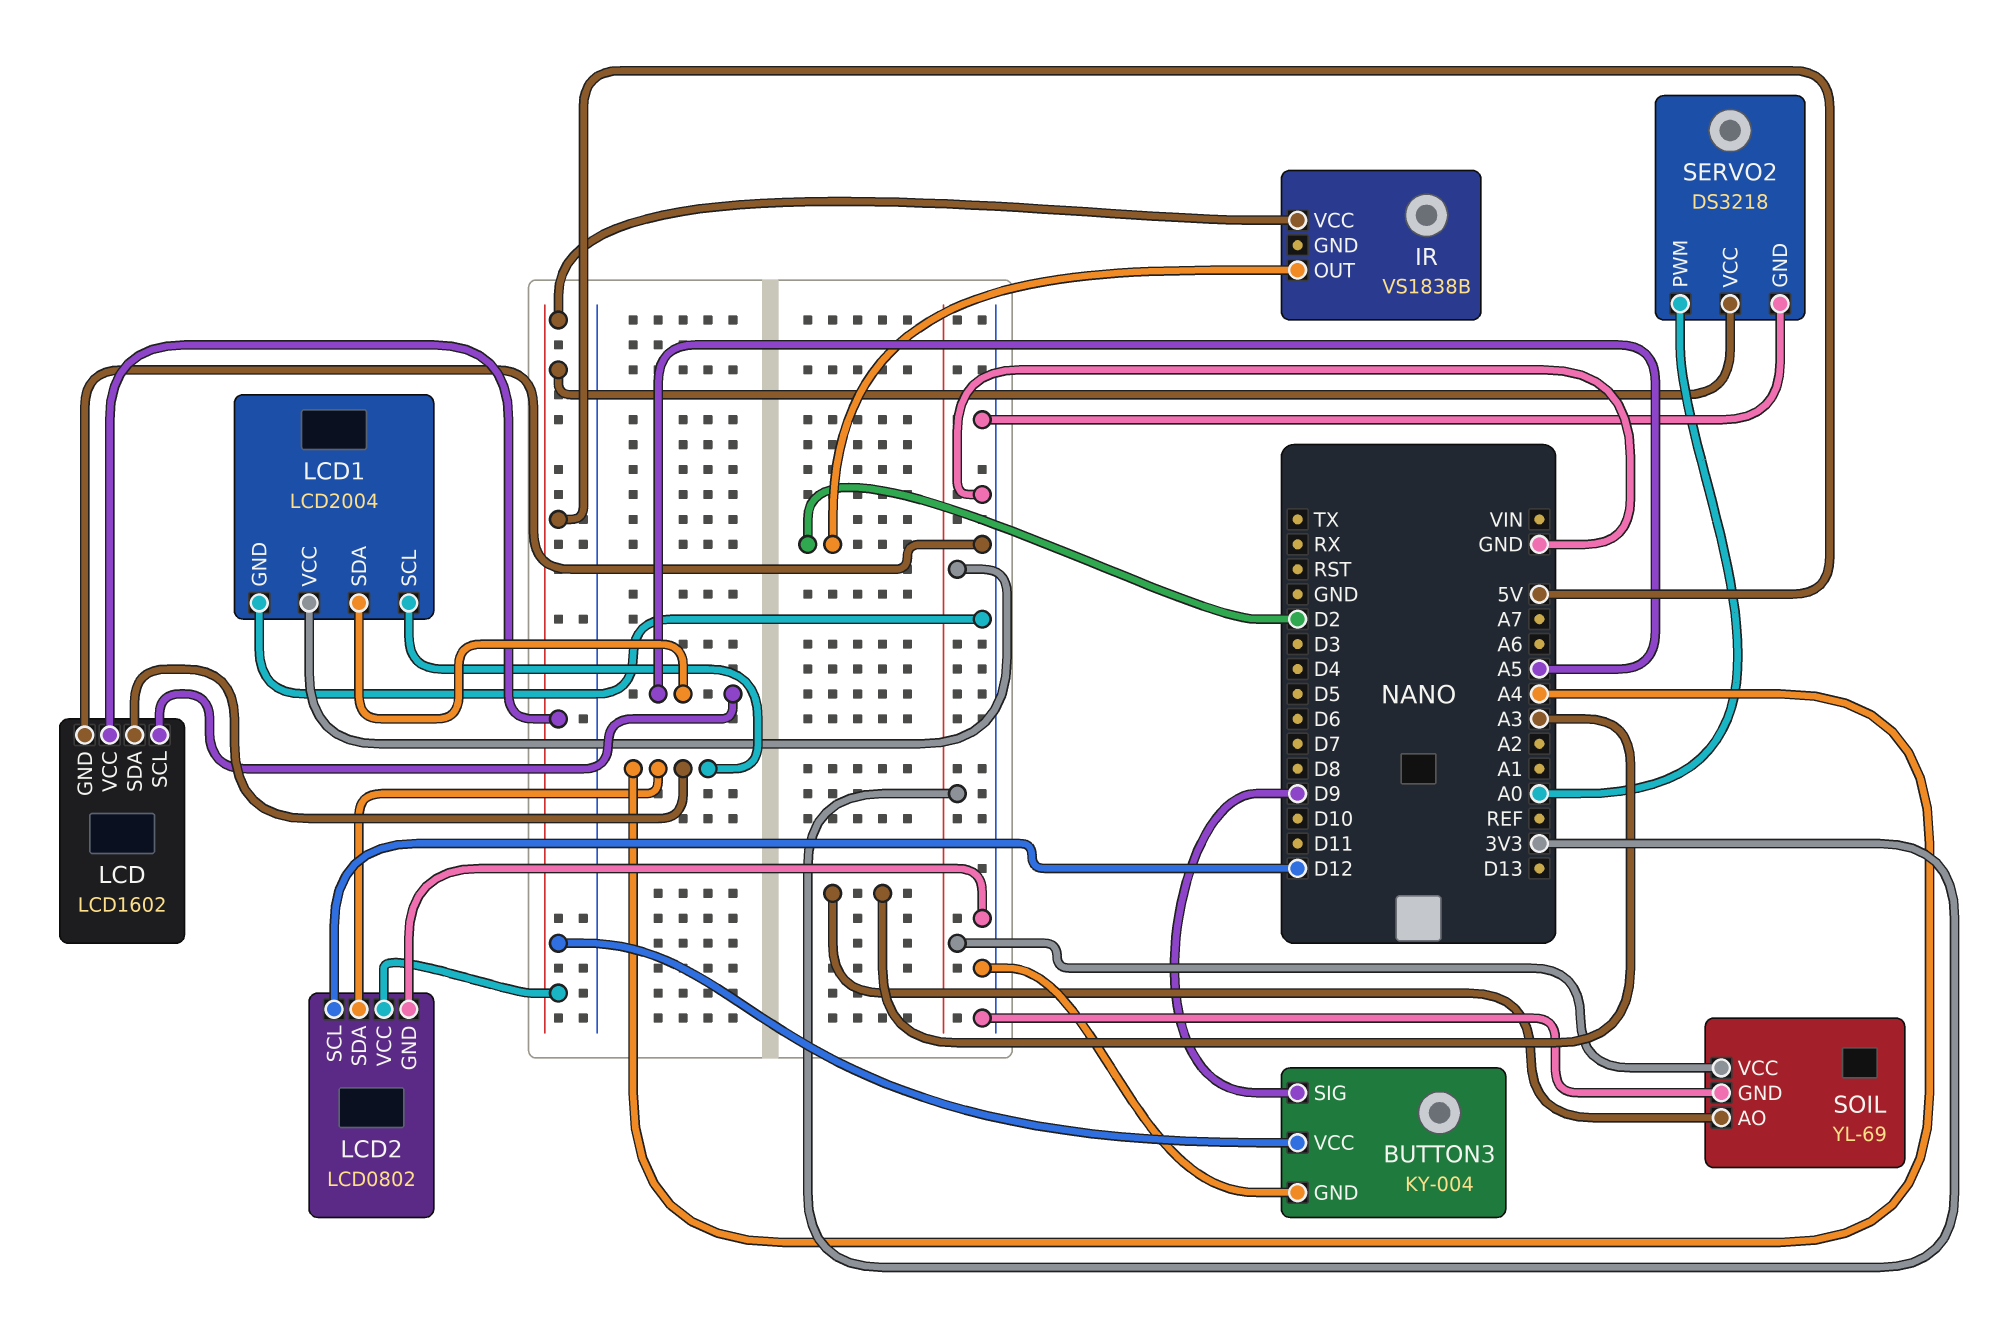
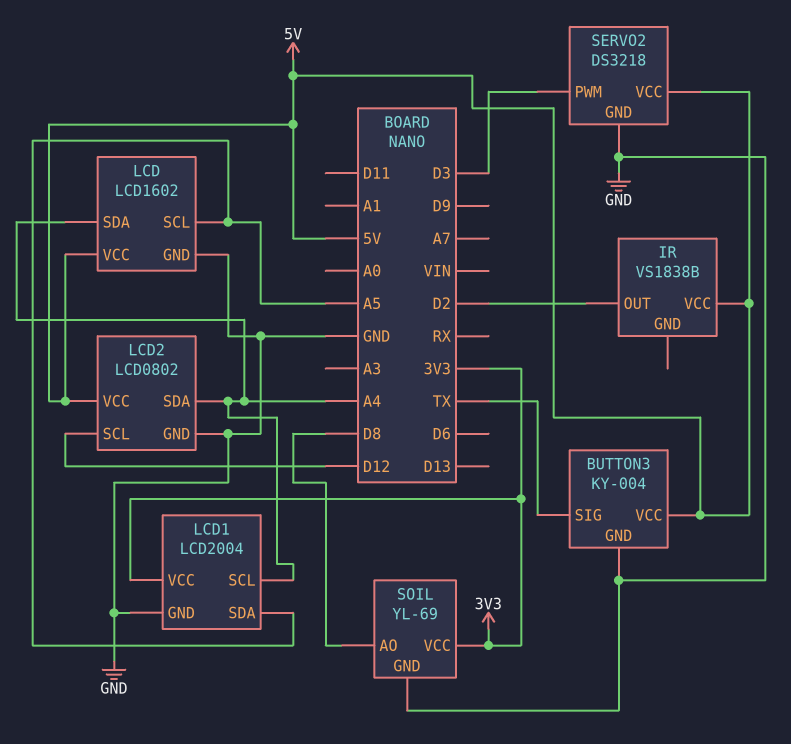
BUTTON3 pin SIG: D9 -> TX
SERVO2 pin PWM: A0 -> D3
SOIL pin AO: A3 -> D8

